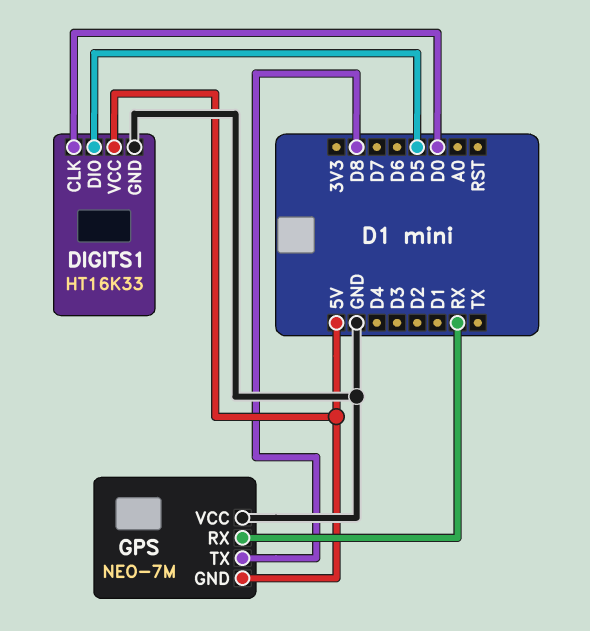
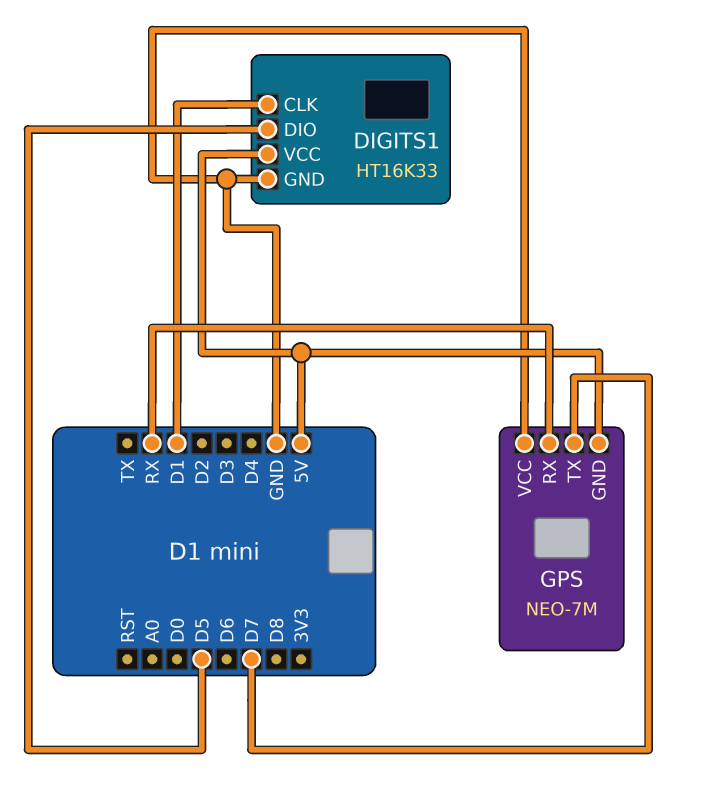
DIGITS1 pin CLK: D0 -> D1
GPS pin TX: D8 -> D7

